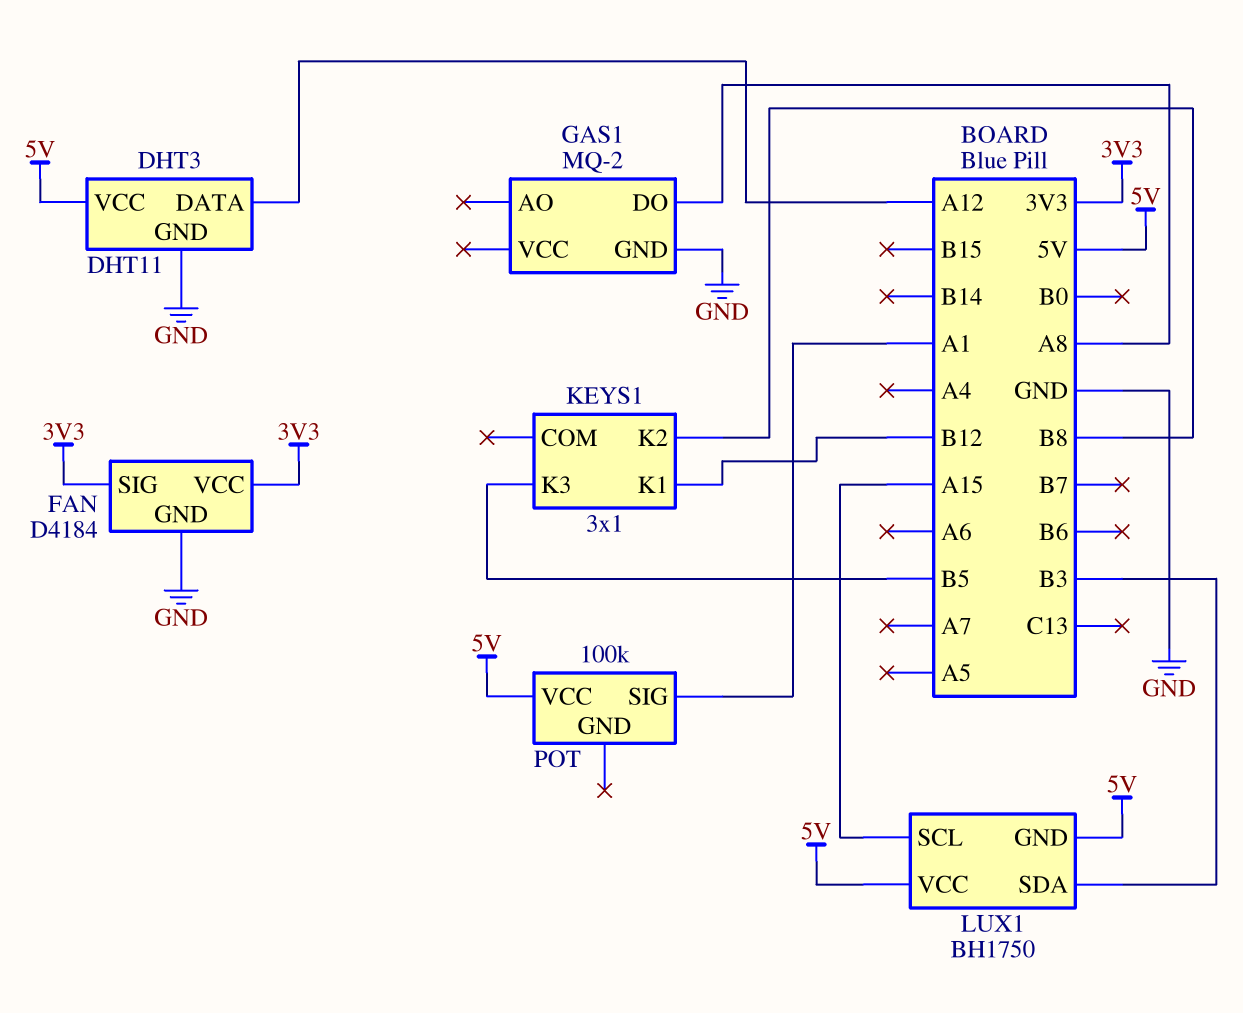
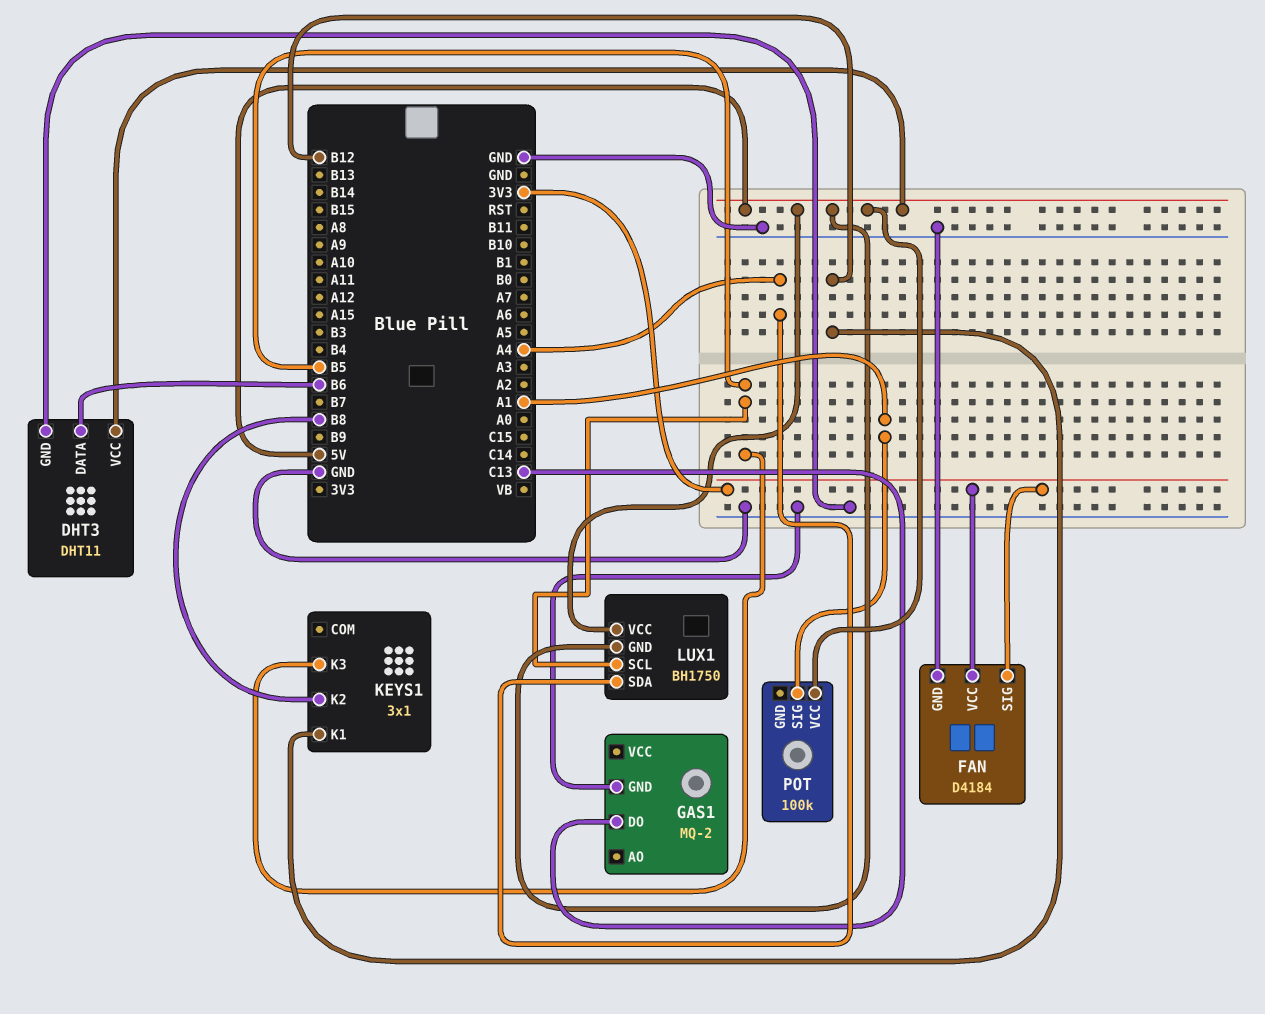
DHT3 pin DATA: A12 -> B6
GAS1 pin DO: A8 -> C13
LUX1 pin SCL: A15 -> B5
LUX1 pin SDA: B3 -> A4

